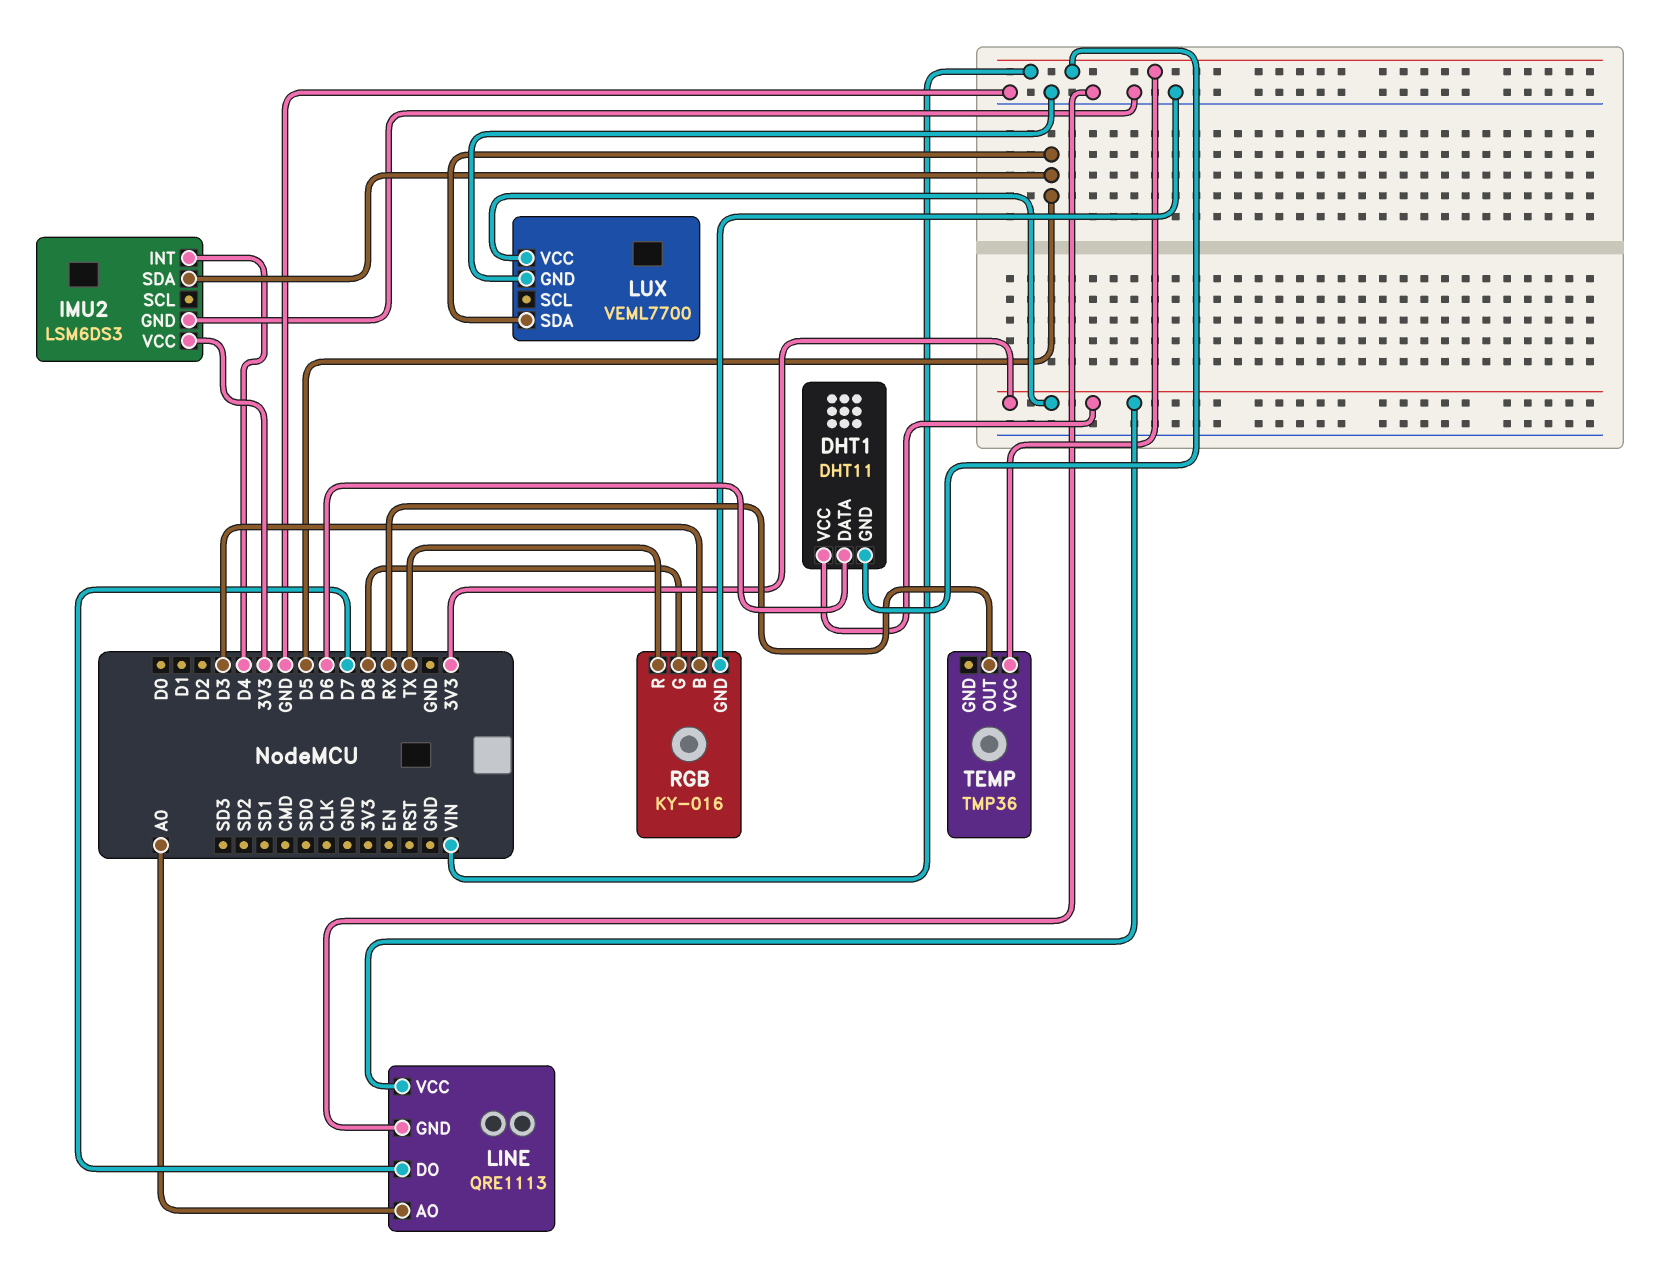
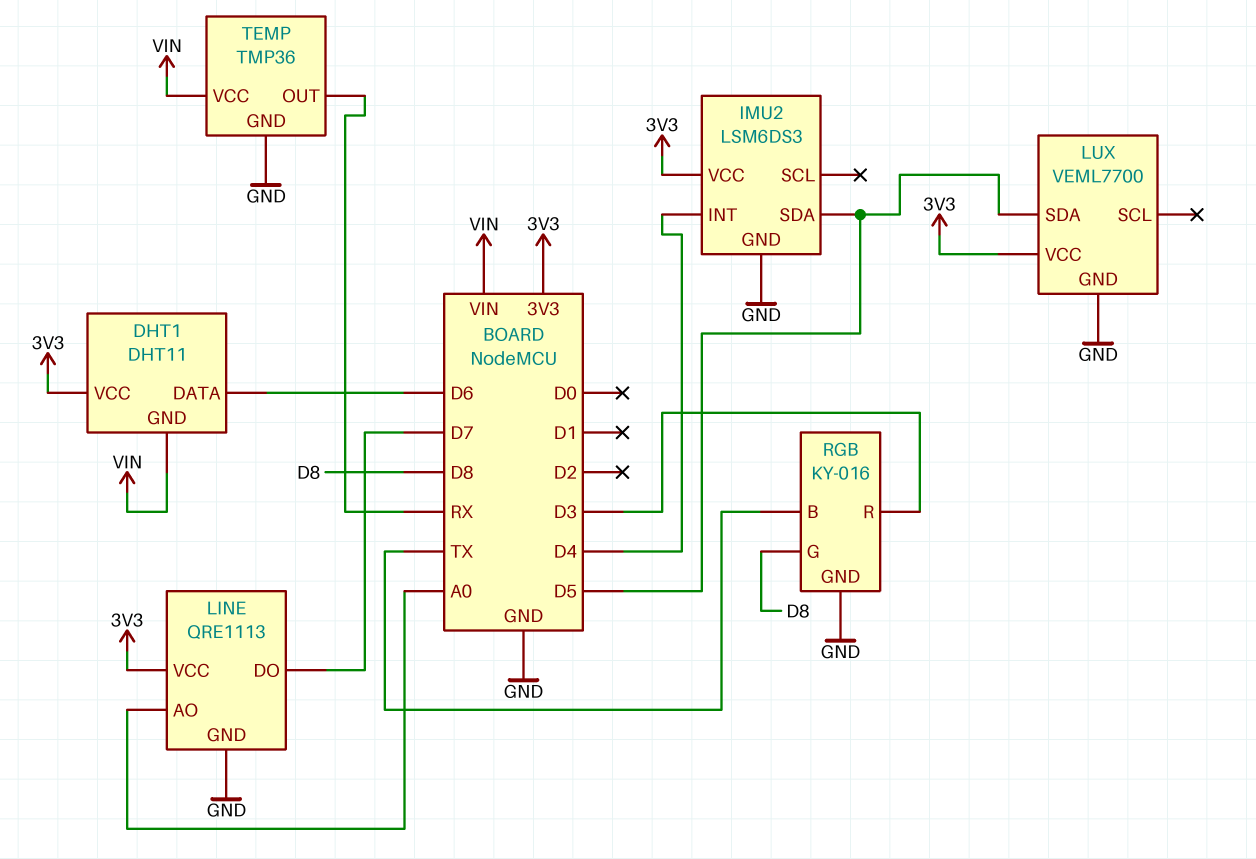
RGB pin B: D3 -> TX
RGB pin R: TX -> D3
TEMP pin GND: none -> GND

